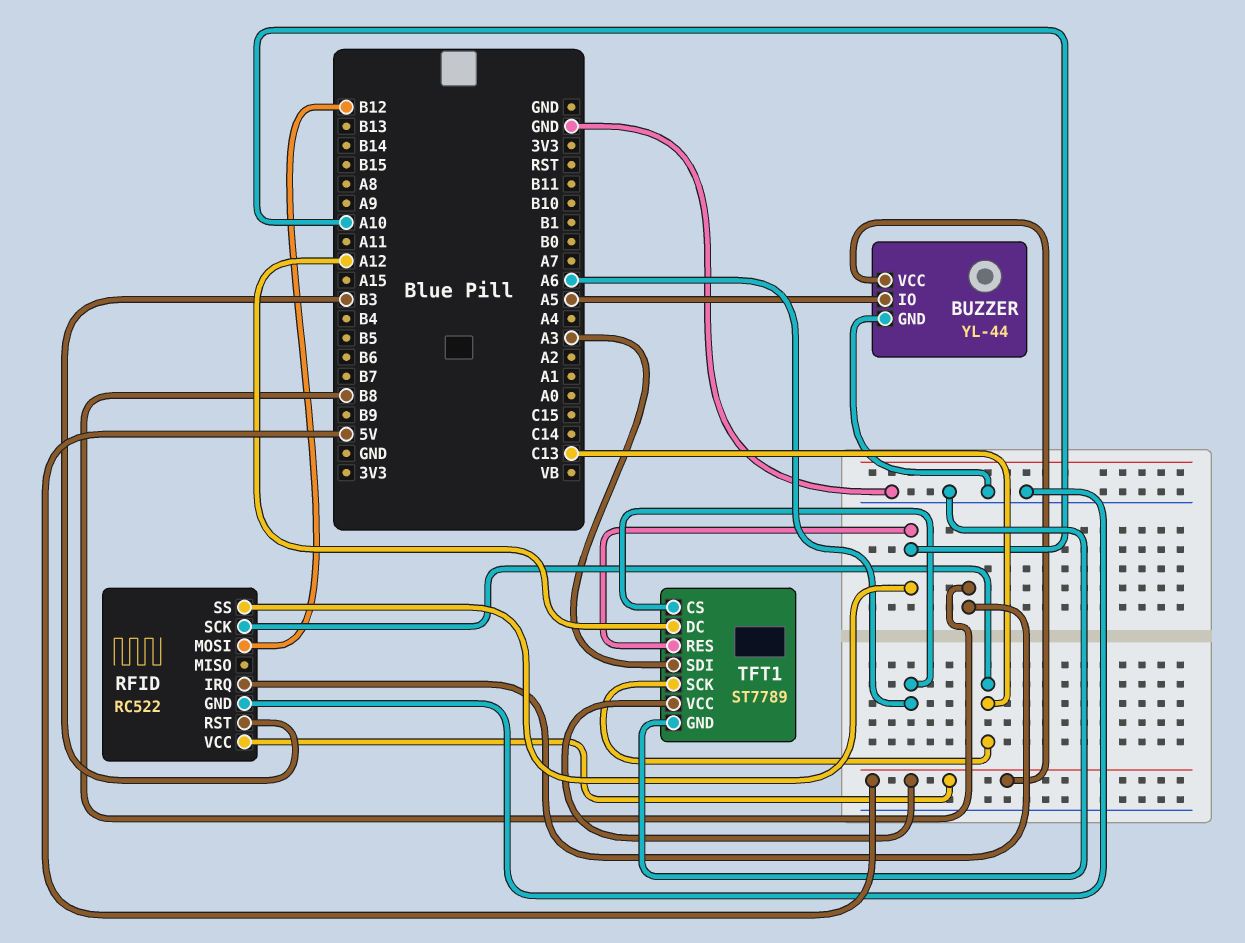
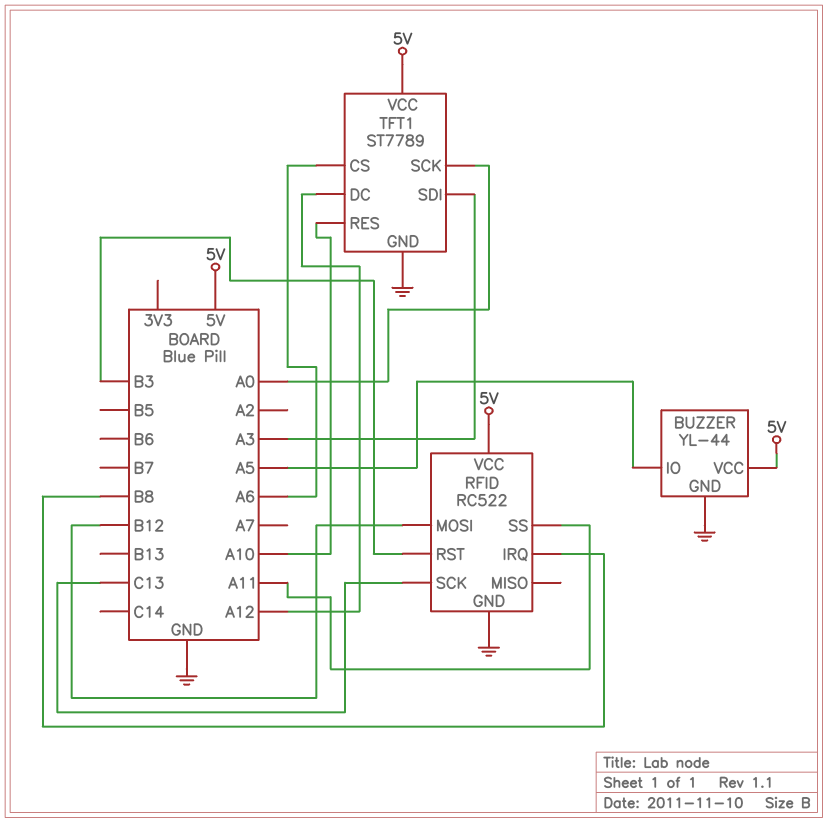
RFID pin SS: A10 -> A11
TFT1 pin SCK: C13 -> A0

